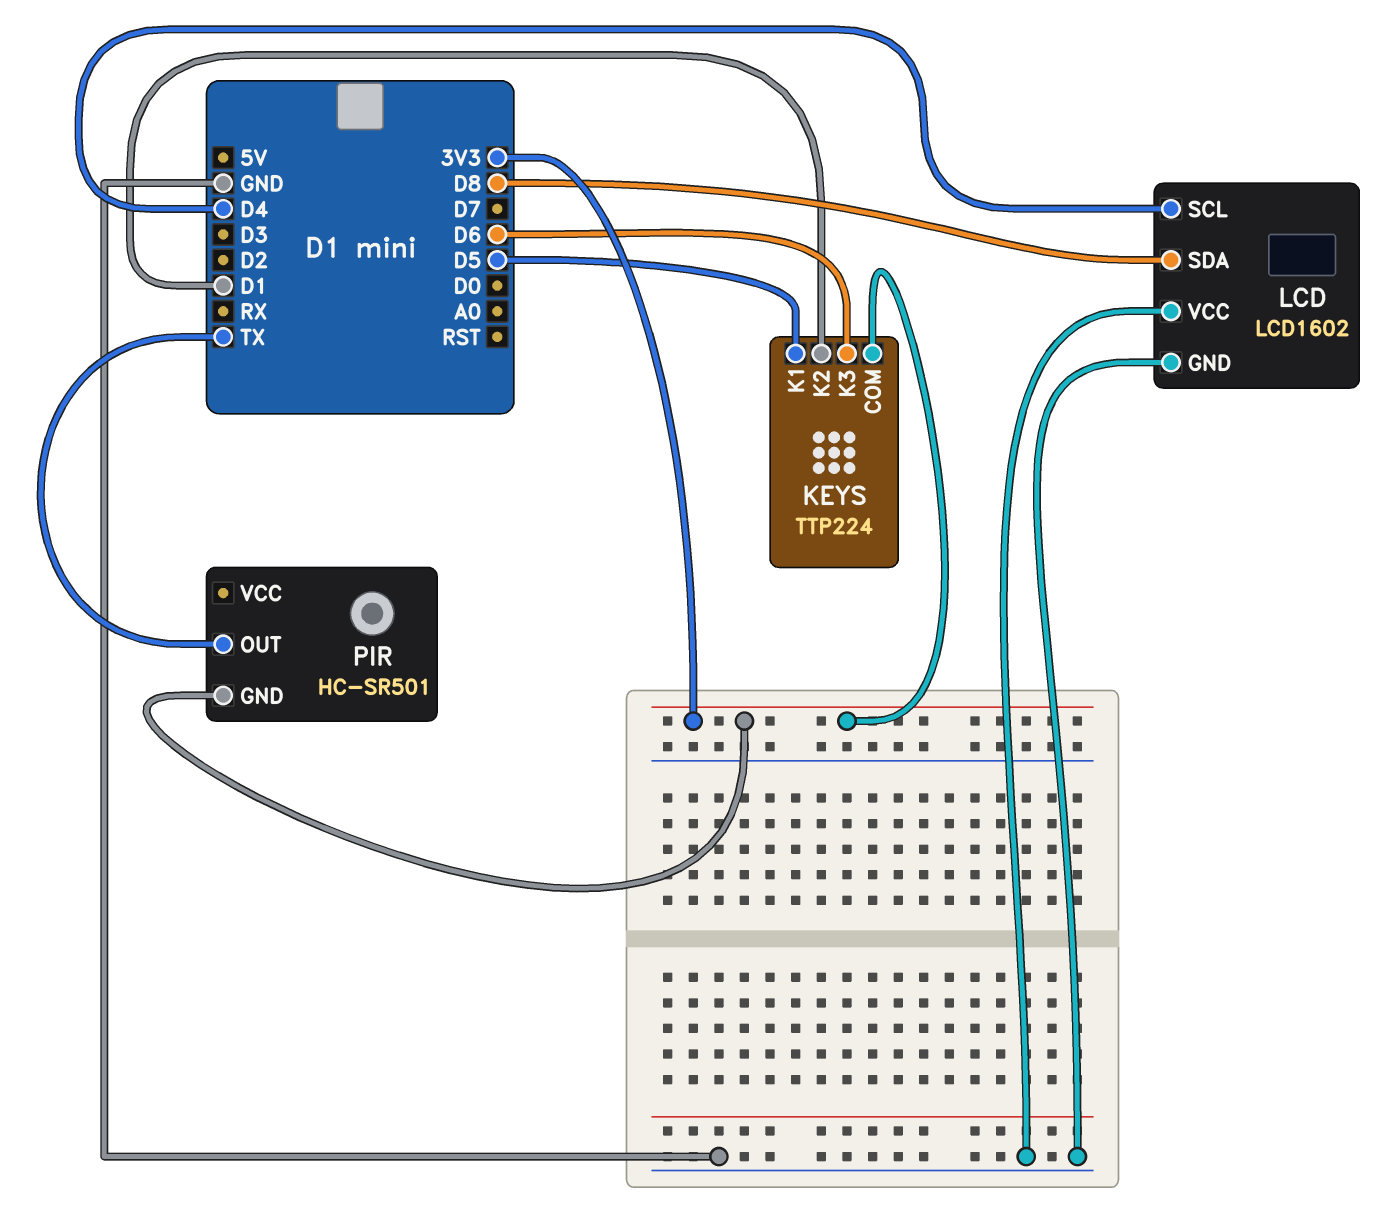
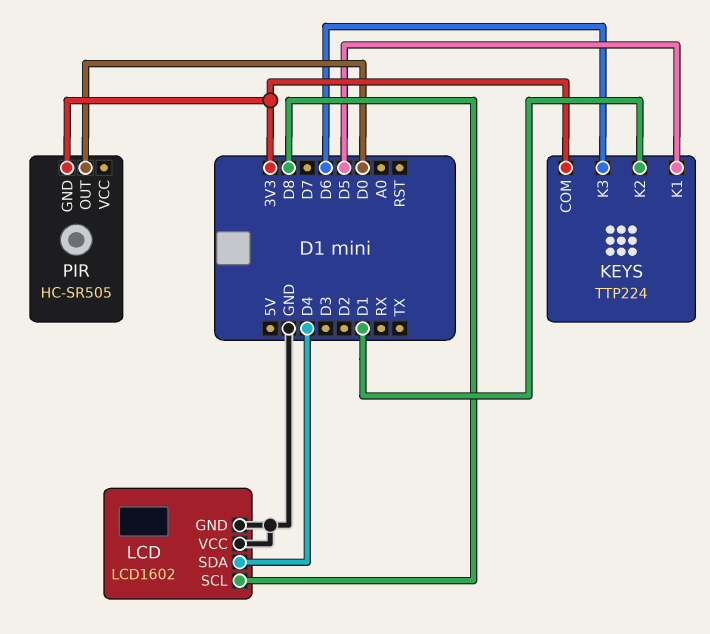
LCD pin SCL: D4 -> D8
LCD pin SDA: D8 -> D4
PIR: HC-SR501 -> HC-SR505
PIR pin OUT: TX -> D0

